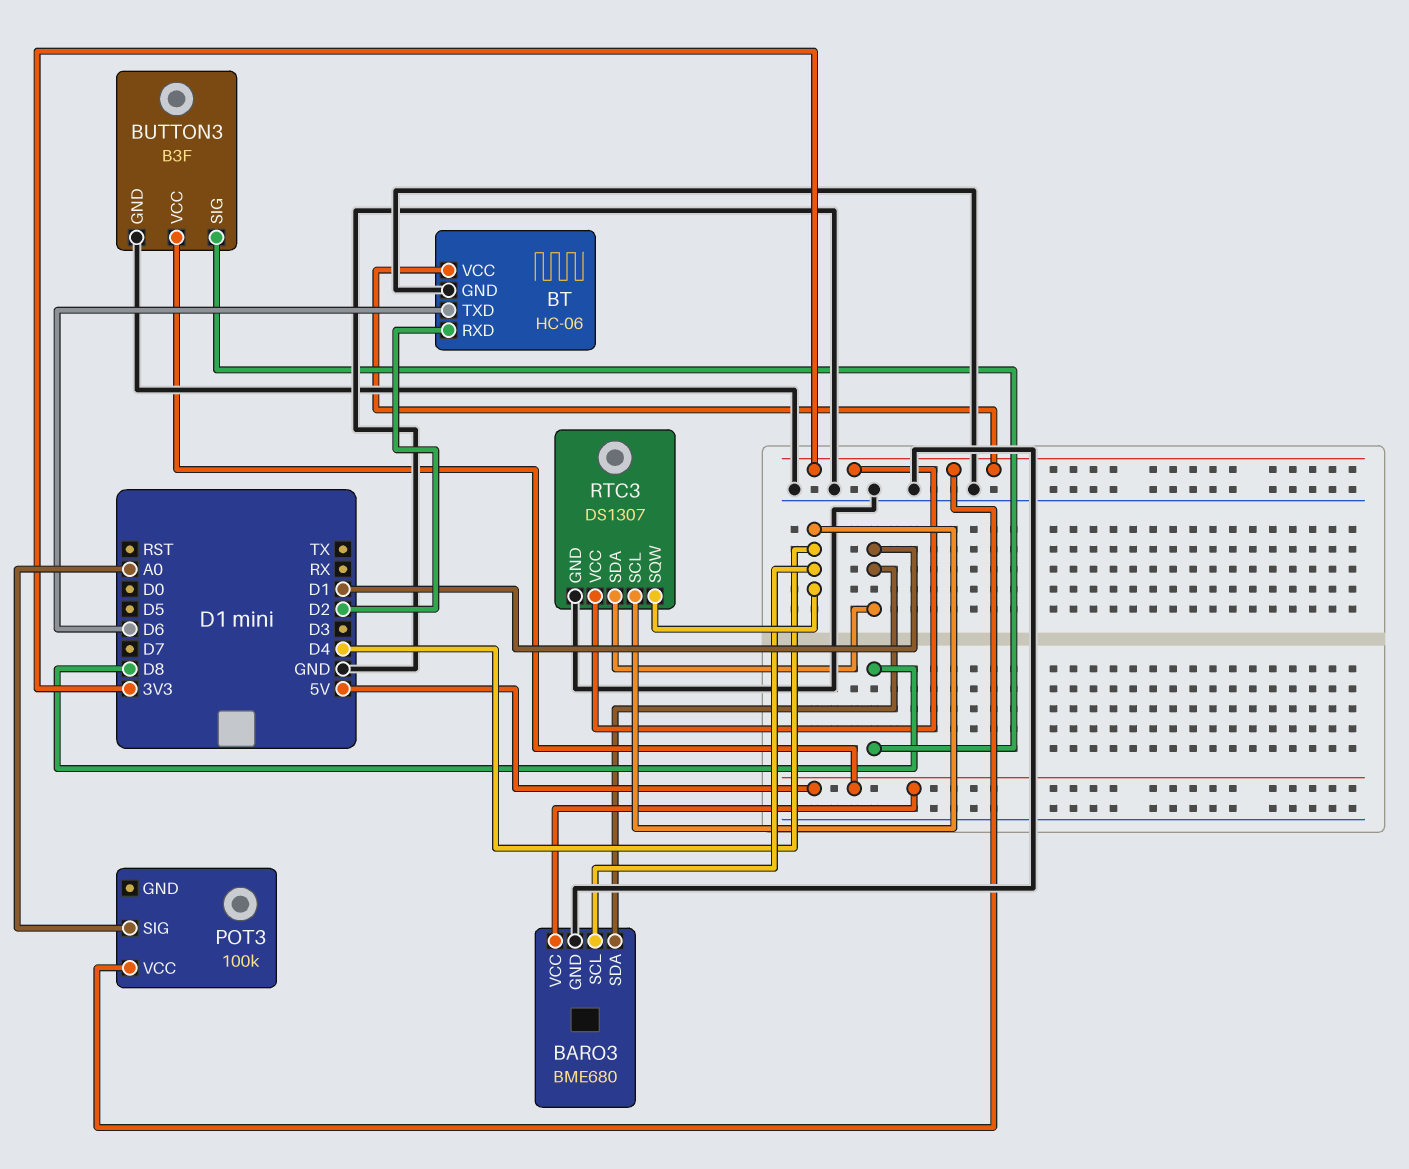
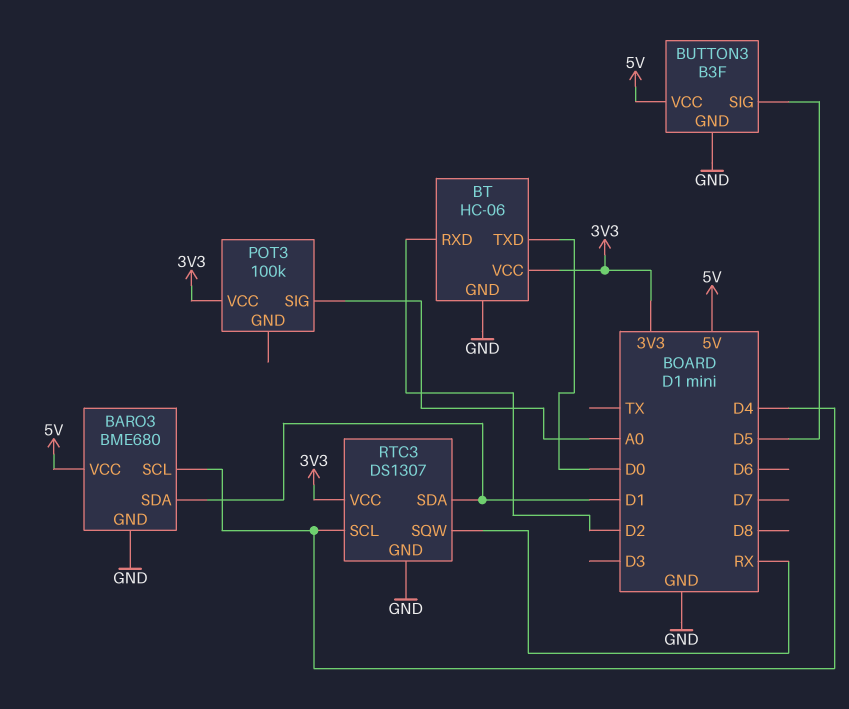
BT pin TXD: D6 -> D0
BUTTON3 pin SIG: D8 -> D5
RTC3 pin SQW: D4 -> RX

